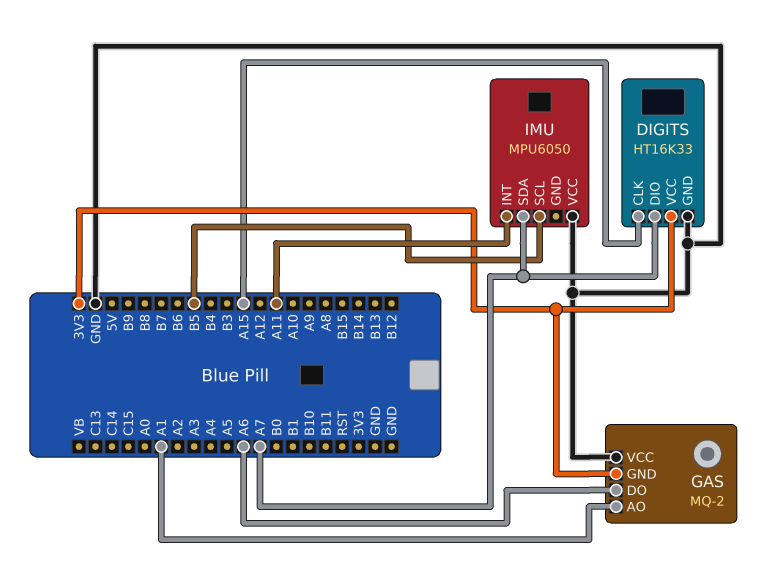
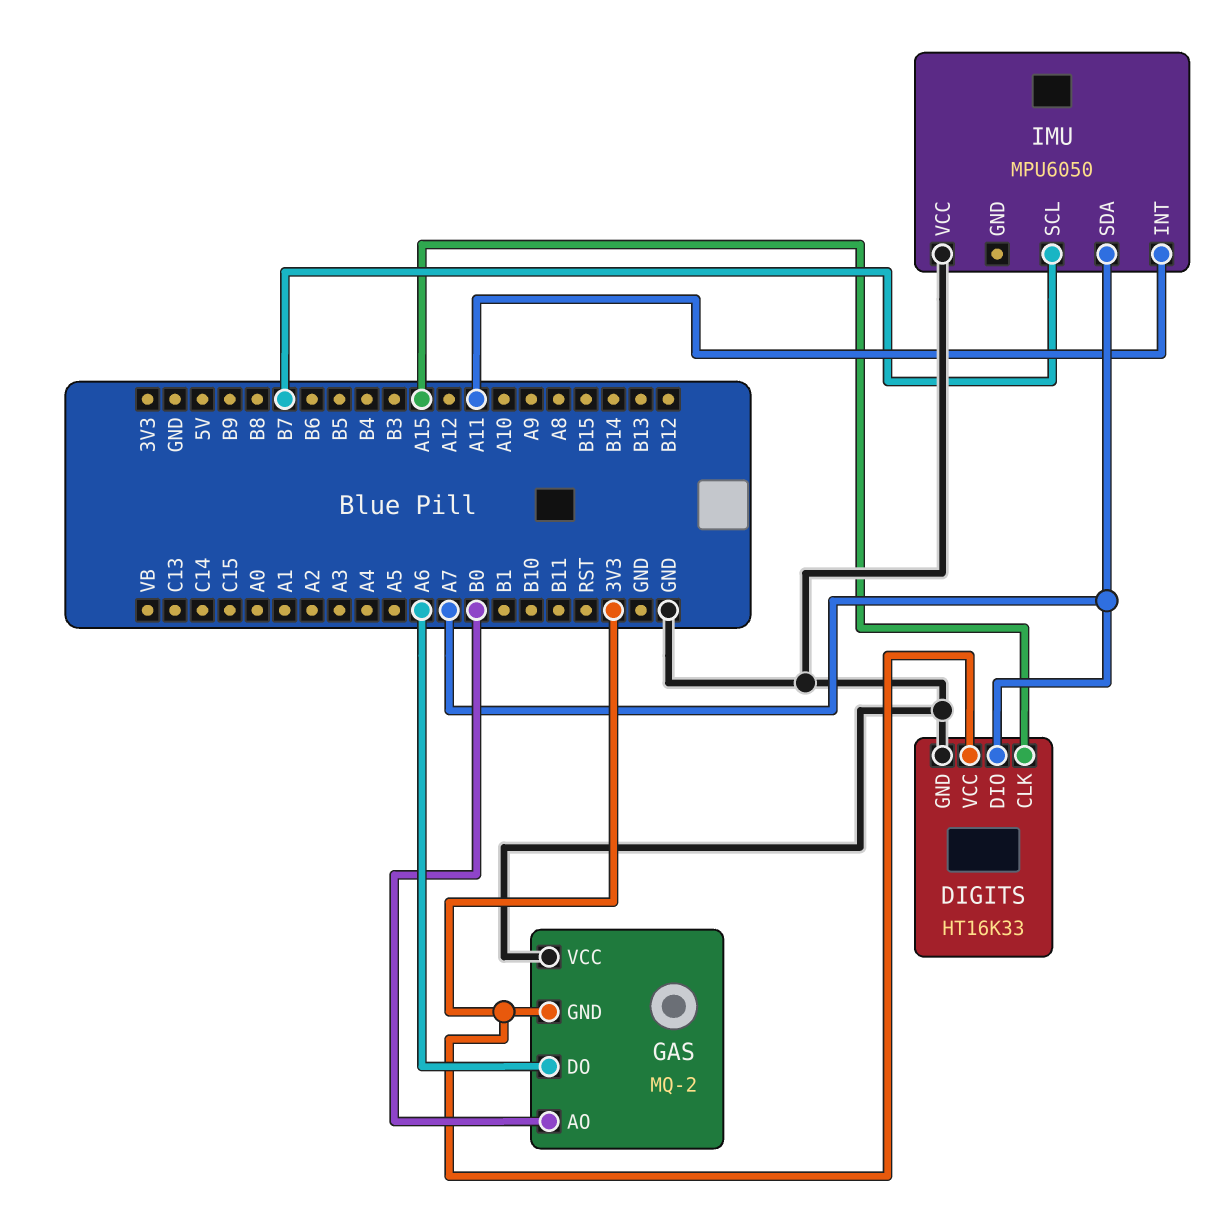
GAS pin AO: A1 -> B0
IMU pin SCL: B5 -> B7

